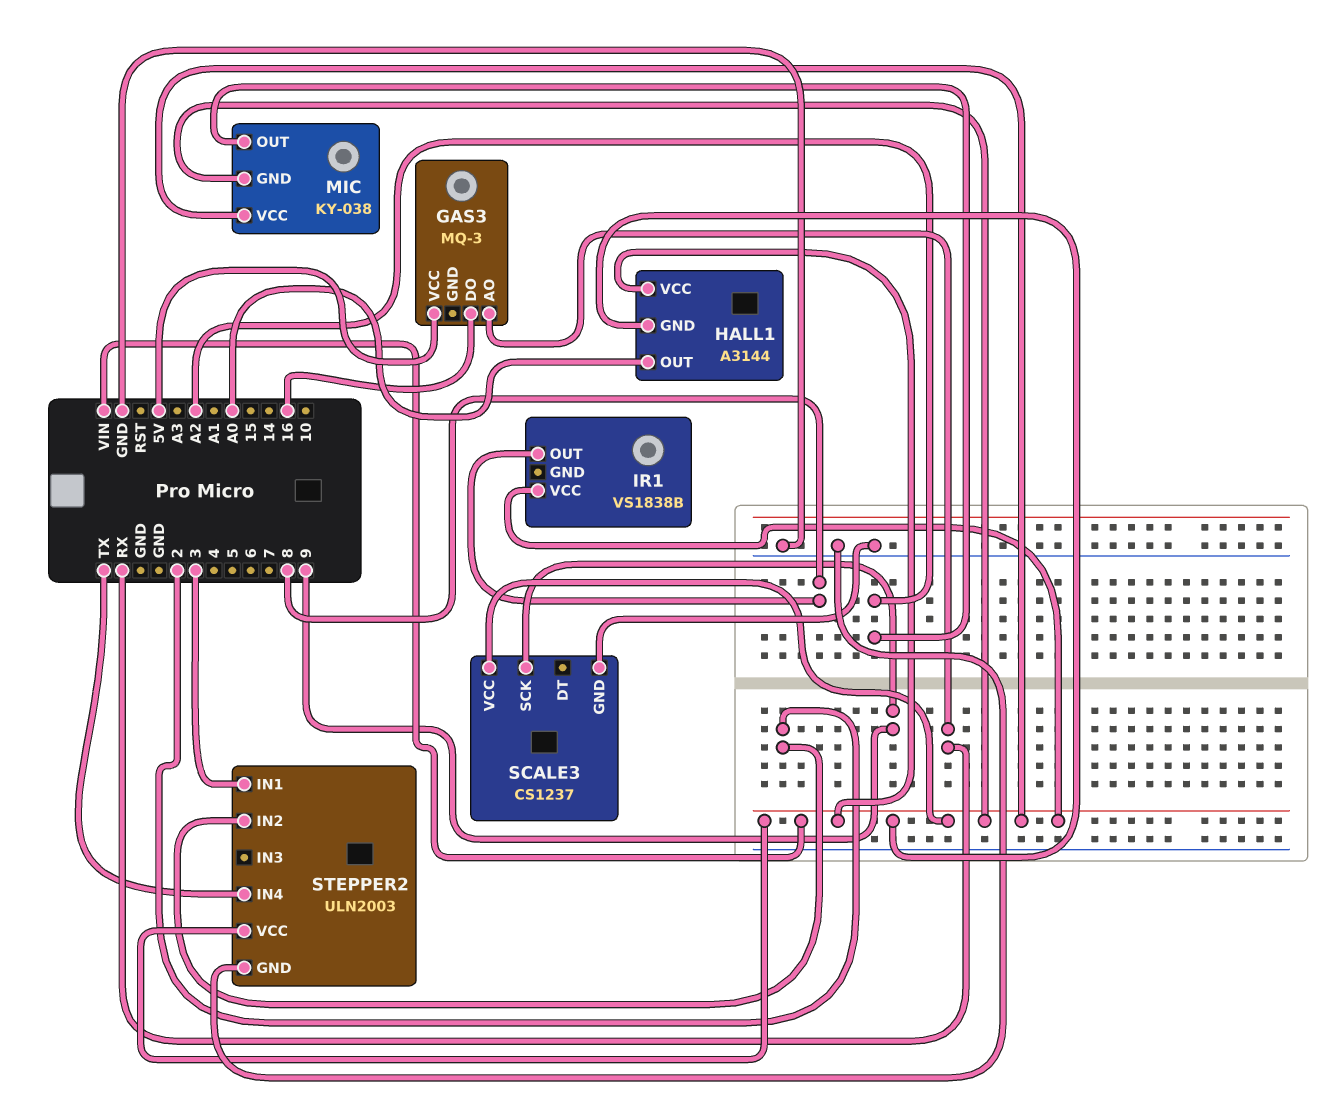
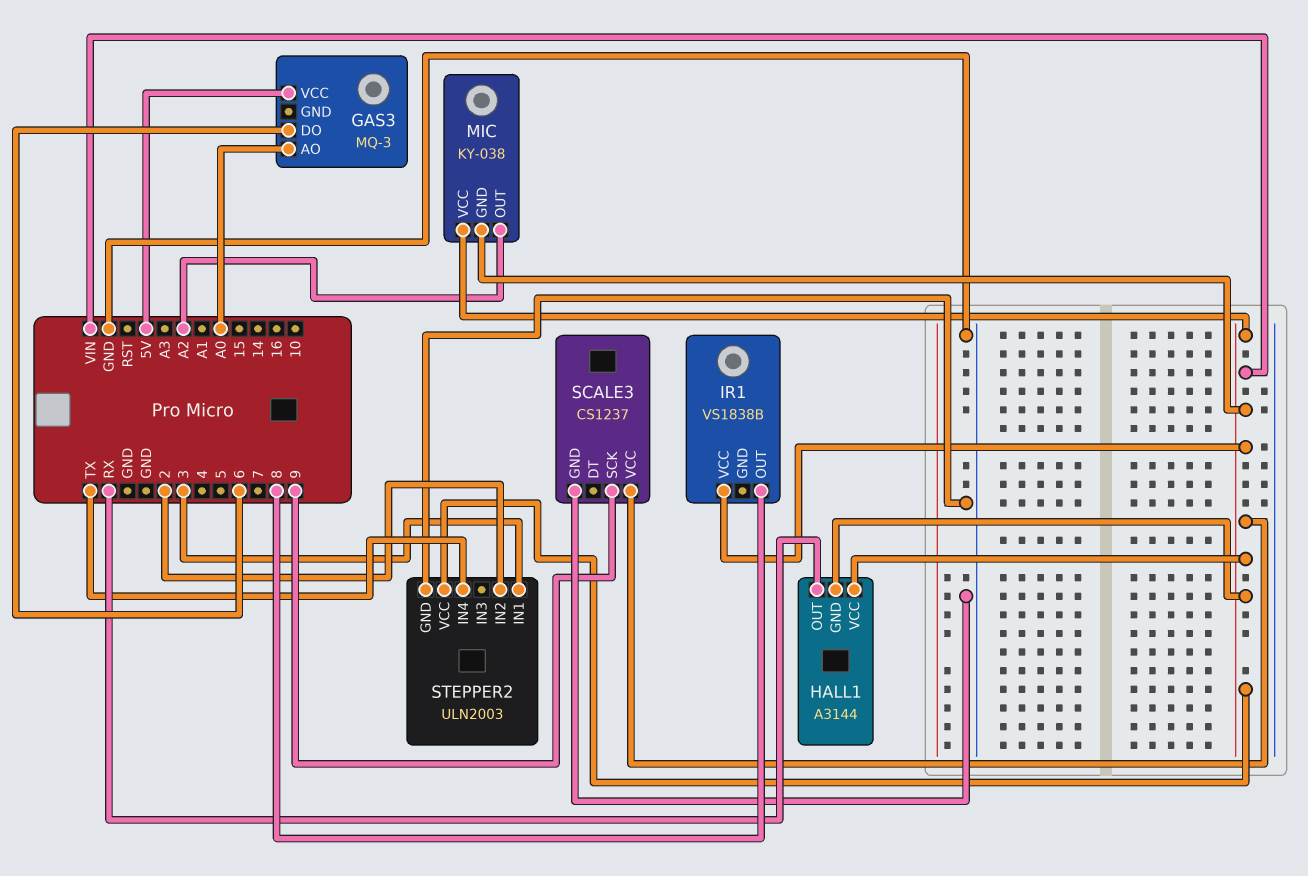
GAS3 pin AO: RX -> A0
GAS3 pin DO: 16 -> 6
HALL1 pin OUT: A0 -> RX

